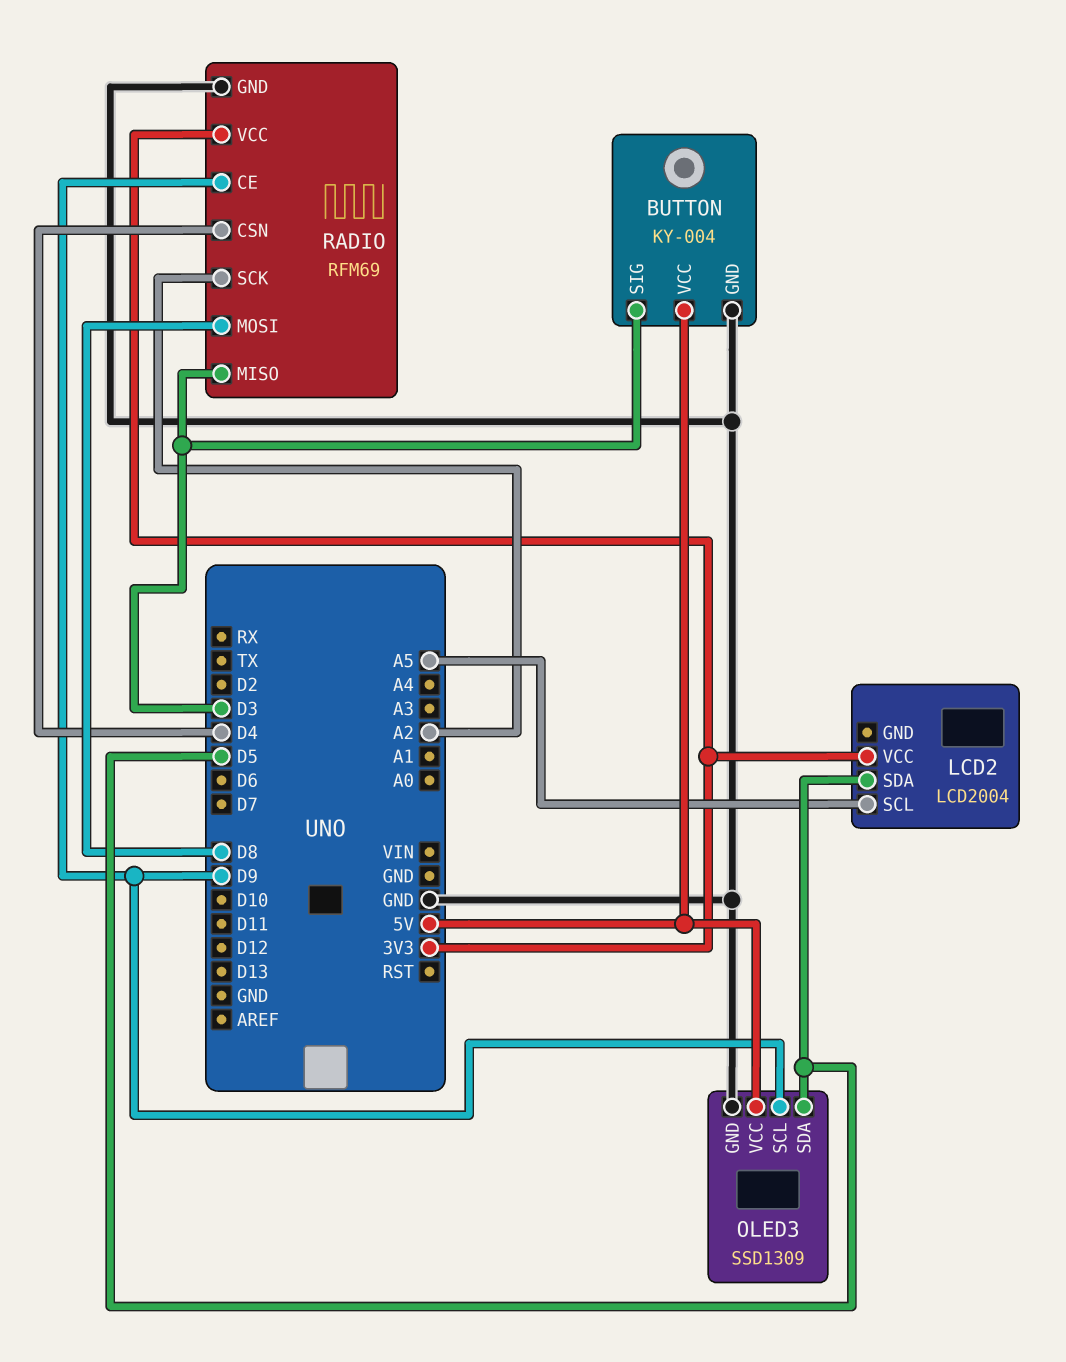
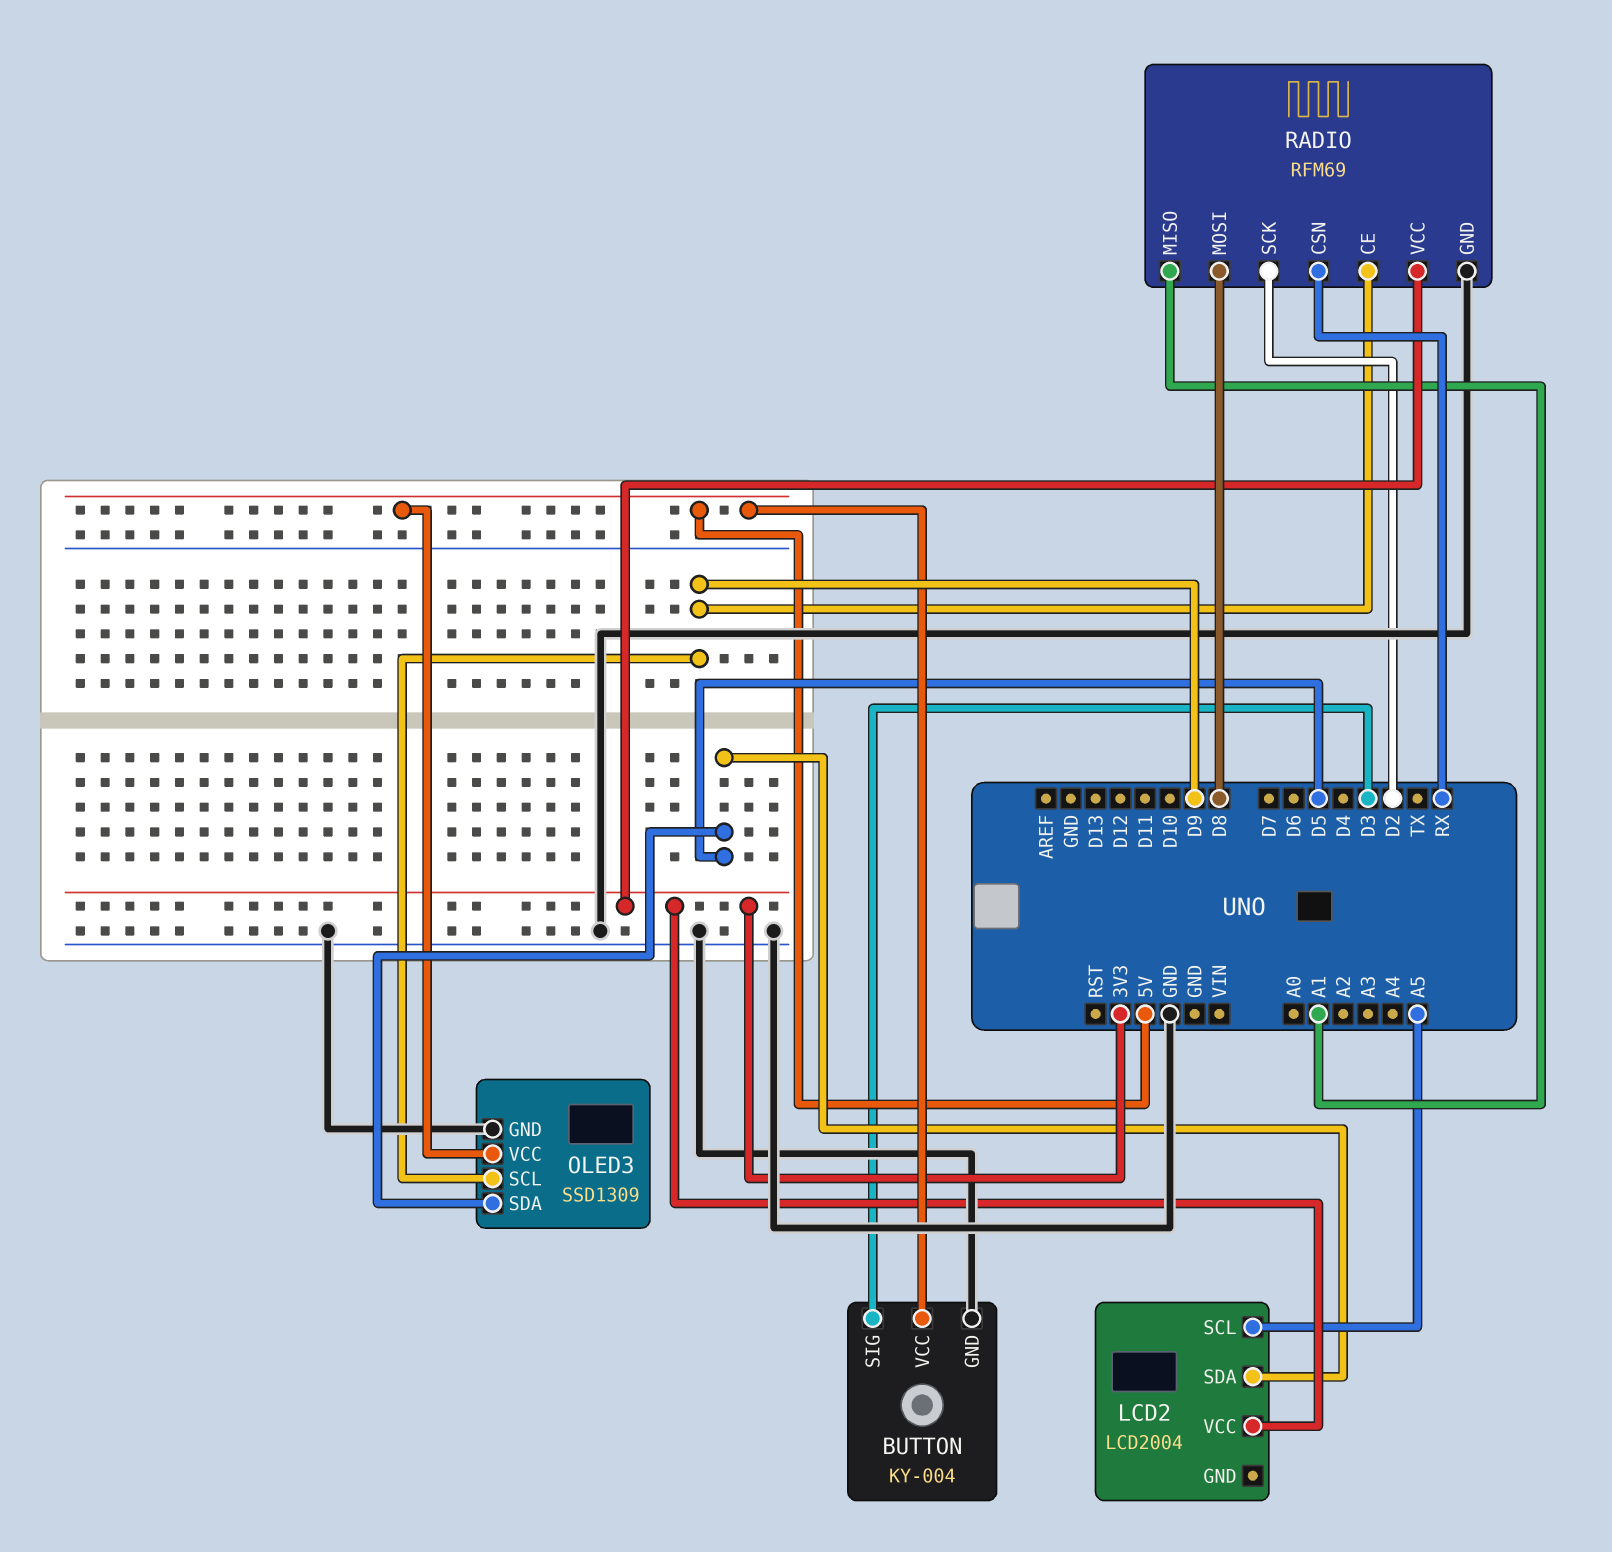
RADIO pin CSN: D4 -> RX
RADIO pin MISO: D3 -> A1
RADIO pin SCK: A2 -> D2

